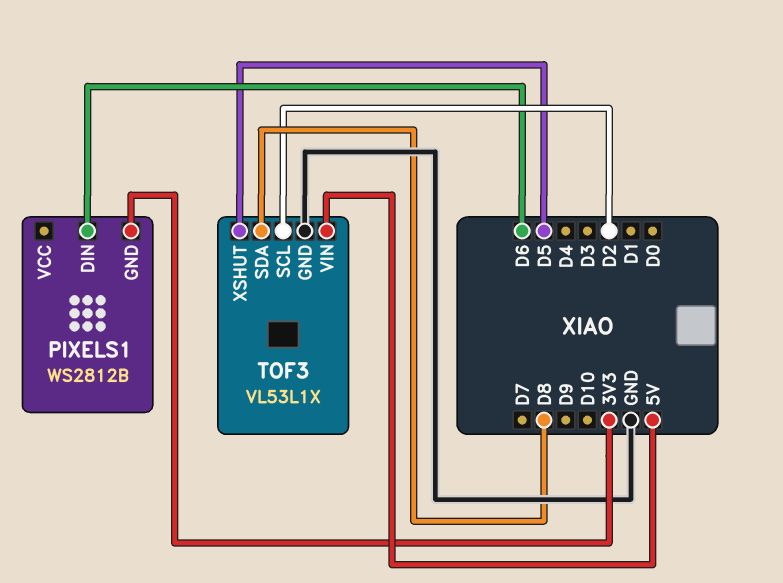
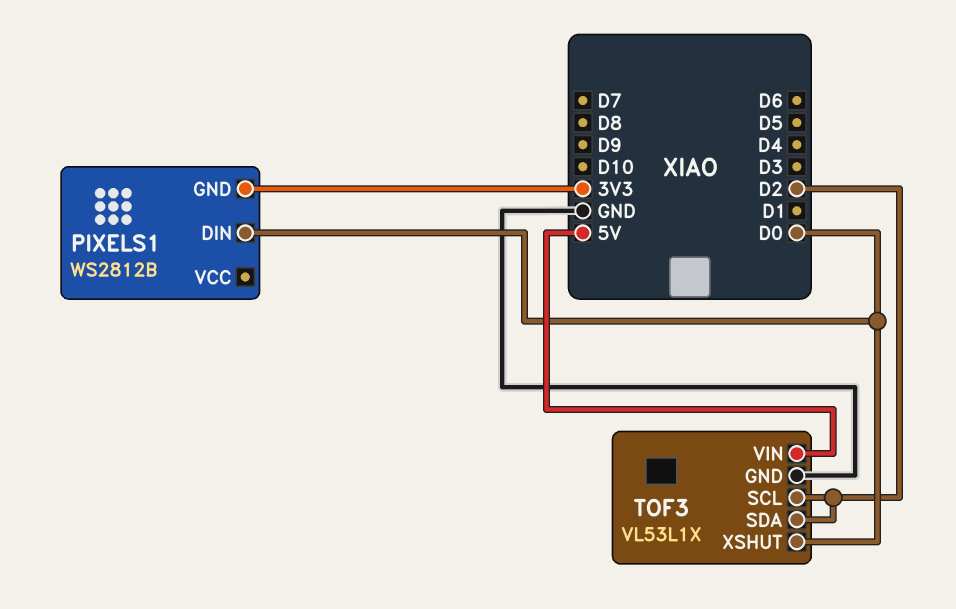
PIXELS1 pin DIN: D6 -> D0
TOF3 pin SDA: D8 -> D2
TOF3 pin XSHUT: D5 -> D0

